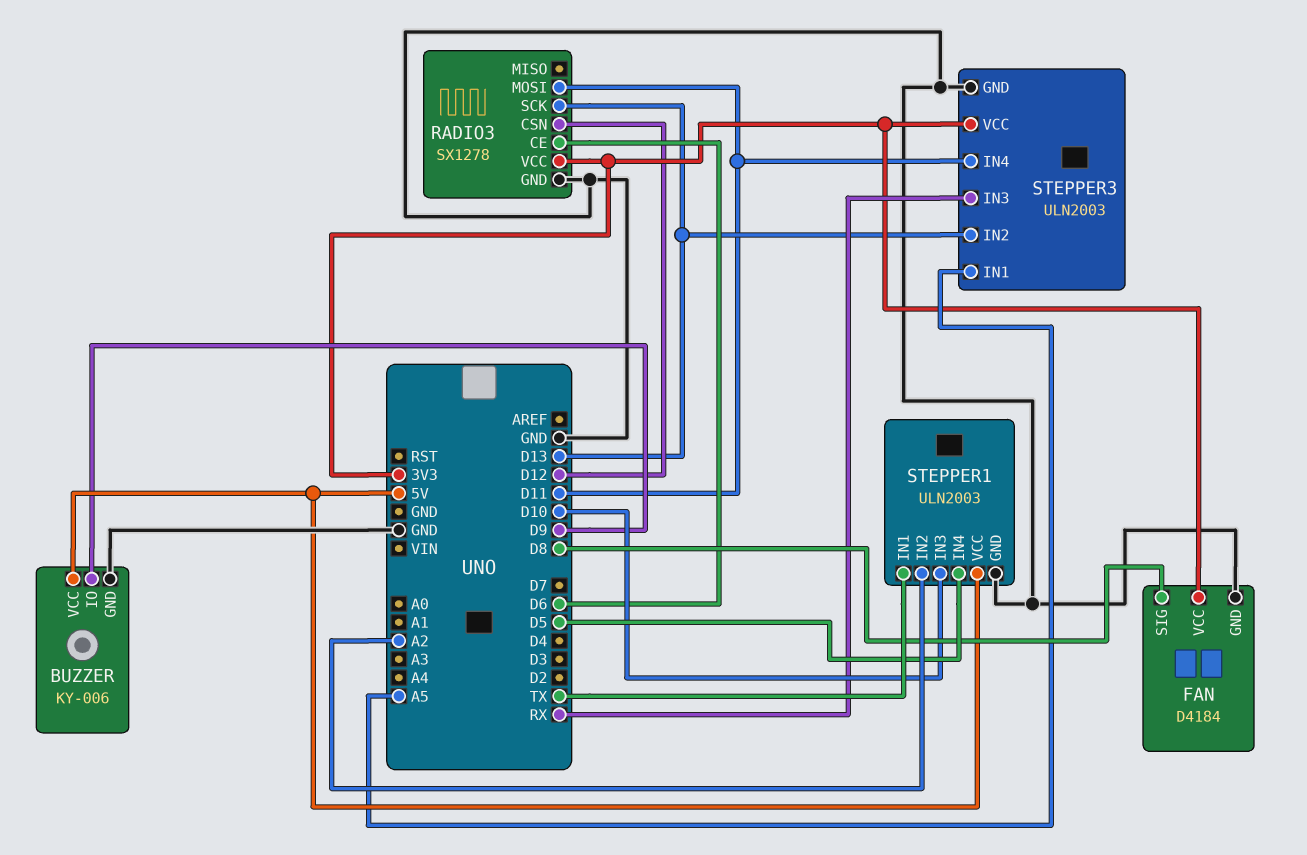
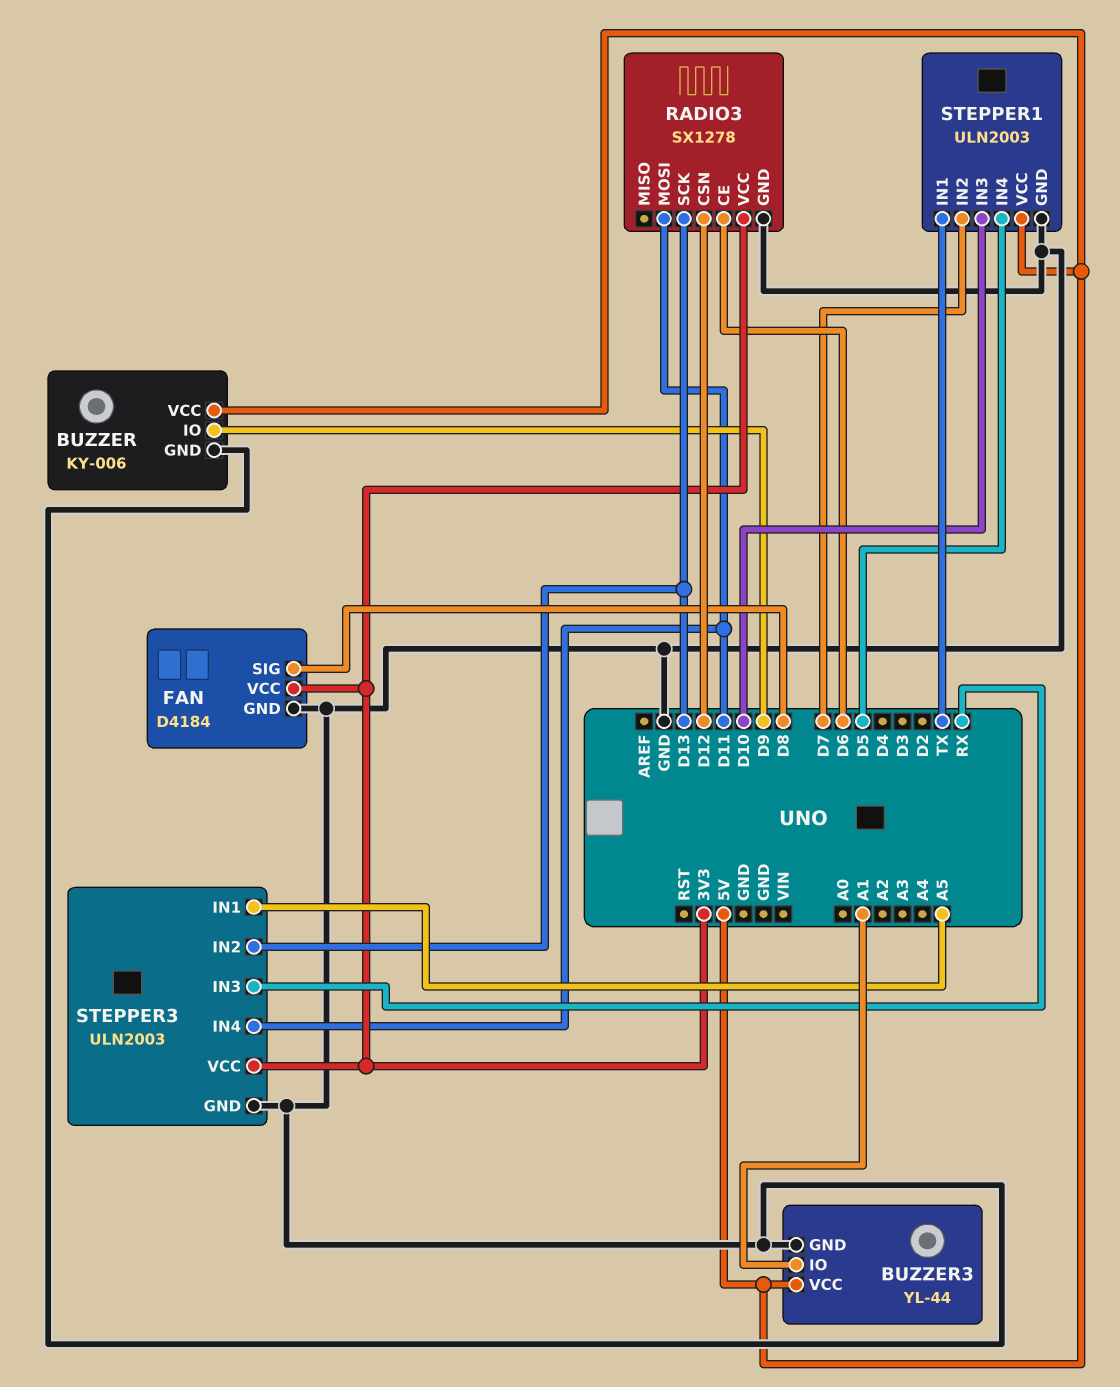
BUZZER3: none -> YL-44
BUZZER3 pin GND: none -> GND
BUZZER3 pin IO: none -> A1
BUZZER3 pin VCC: none -> 5V
STEPPER1 pin IN2: A2 -> D7

